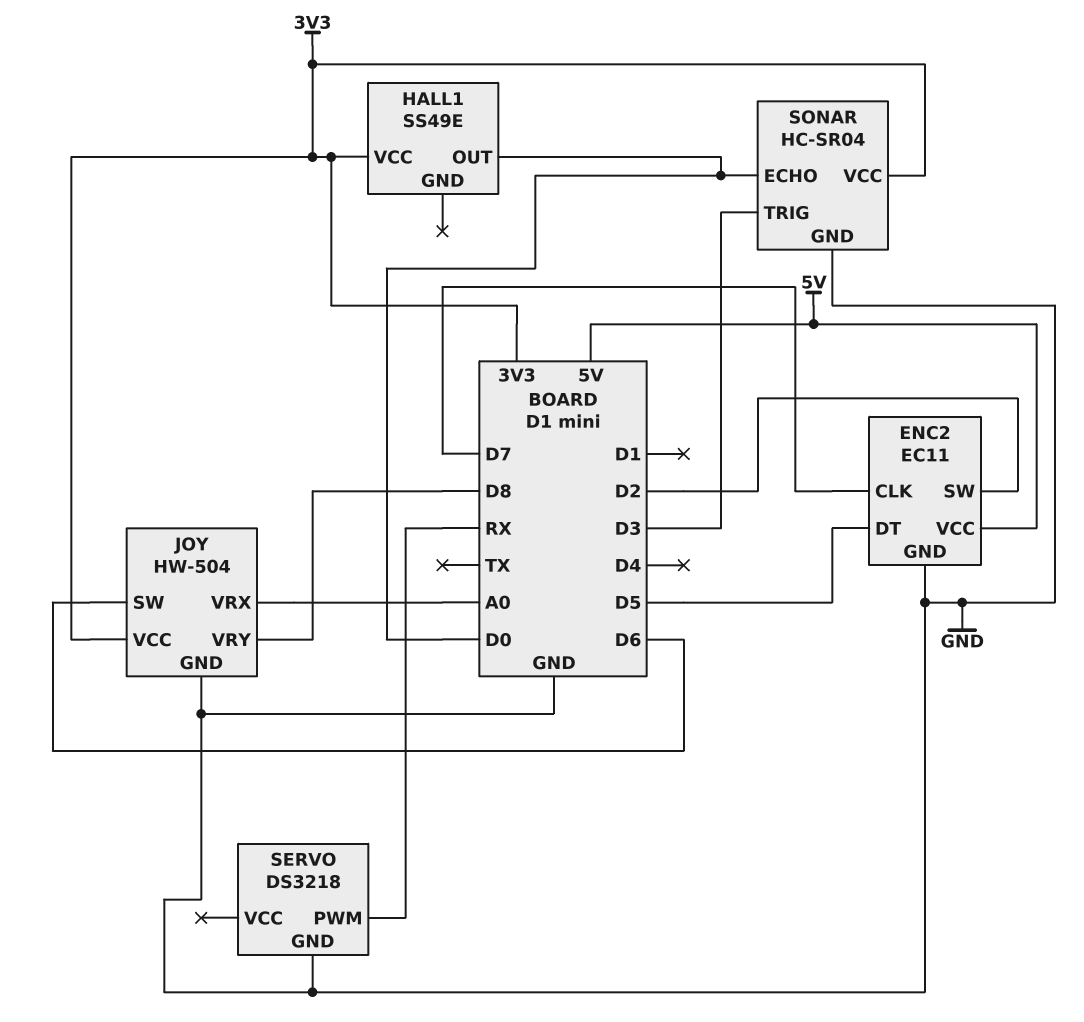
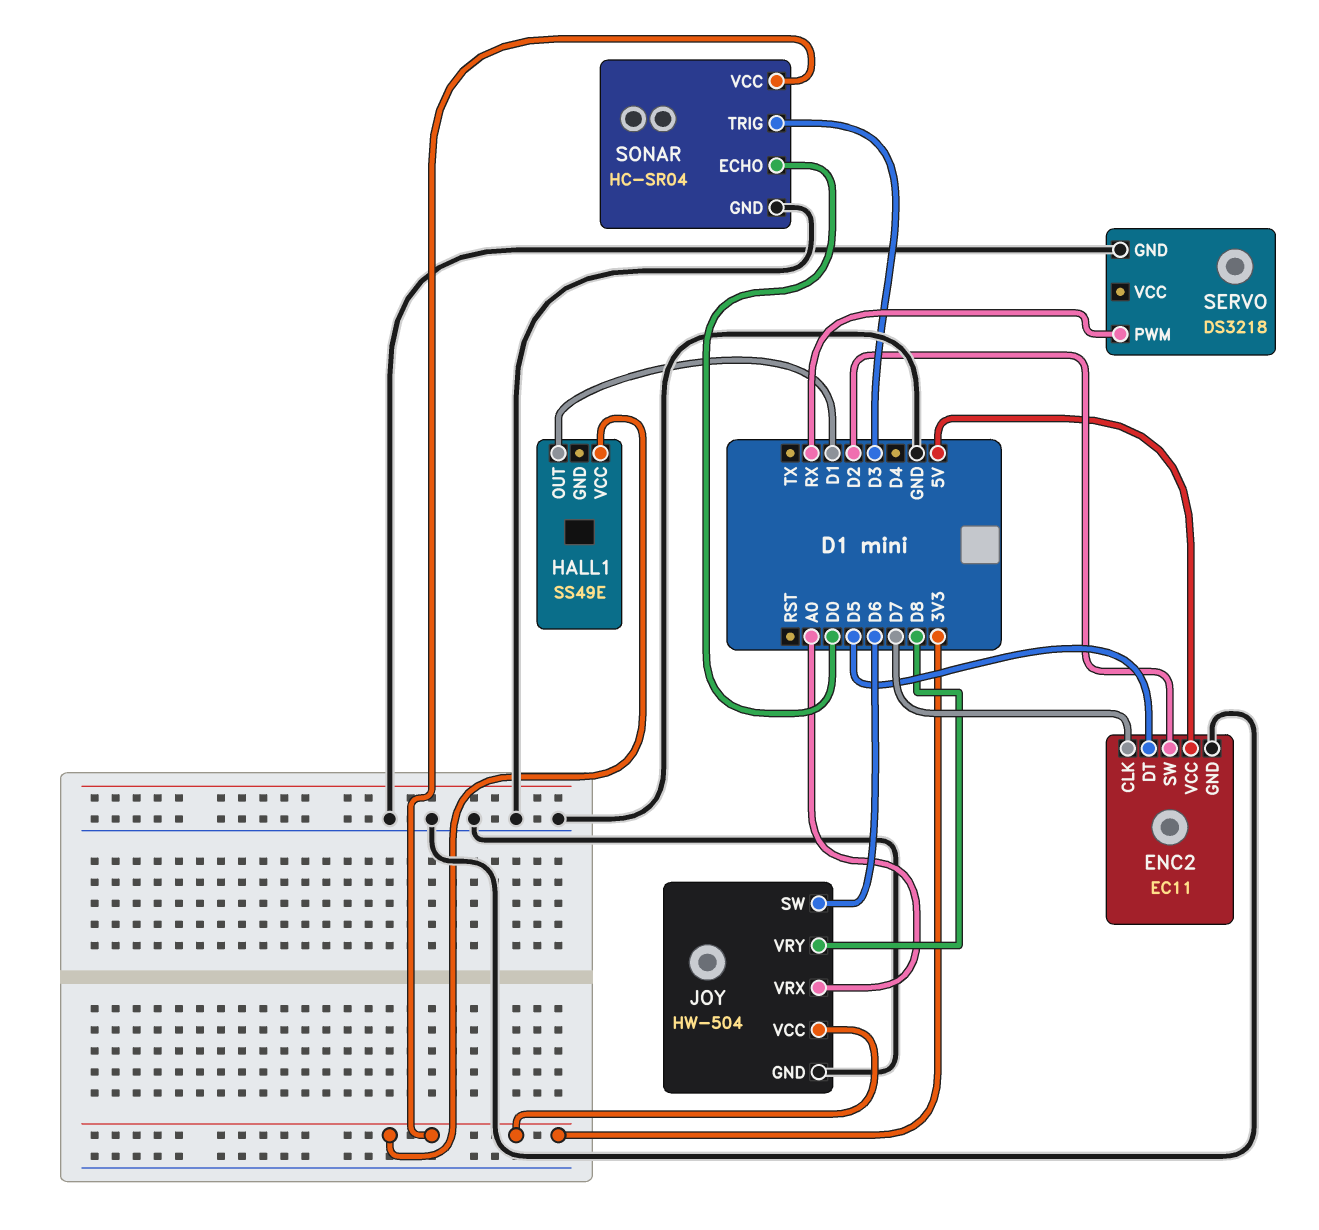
HALL1 pin OUT: D0 -> D1

